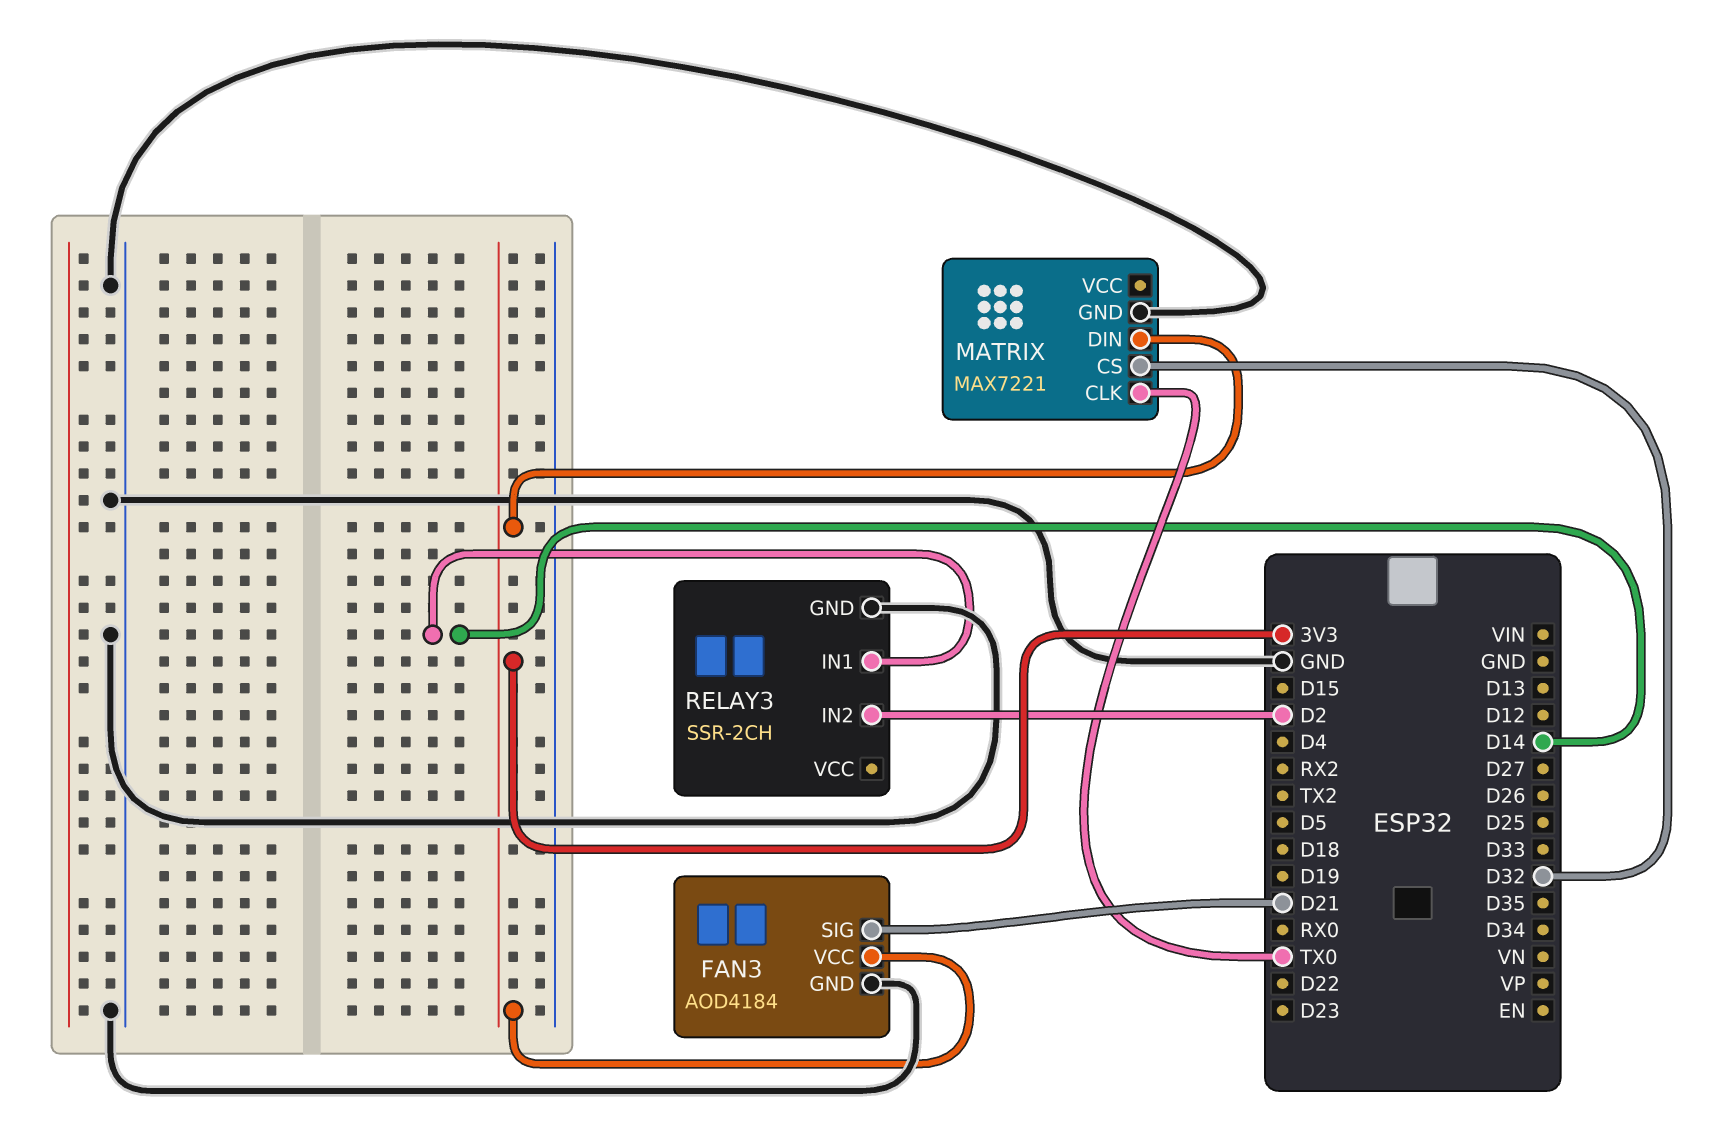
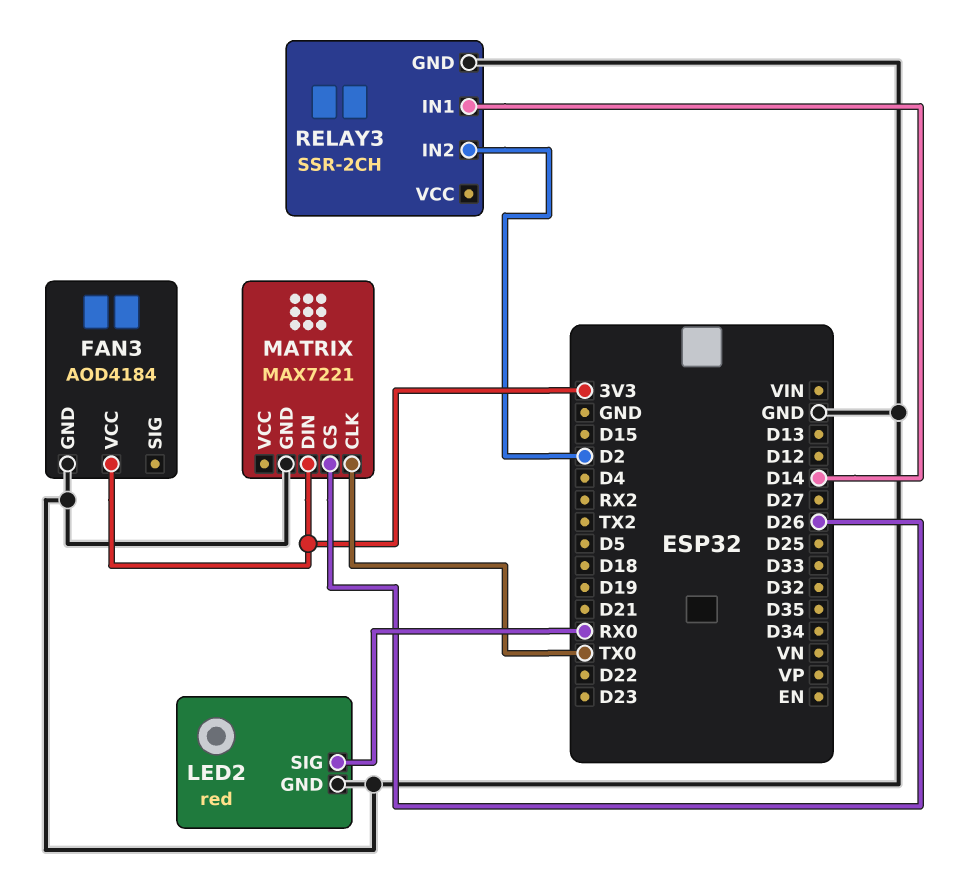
FAN3 pin SIG: D21 -> none
LED2: none -> red
LED2 pin GND: none -> GND
LED2 pin SIG: none -> RX0
MATRIX pin CS: D32 -> D26

